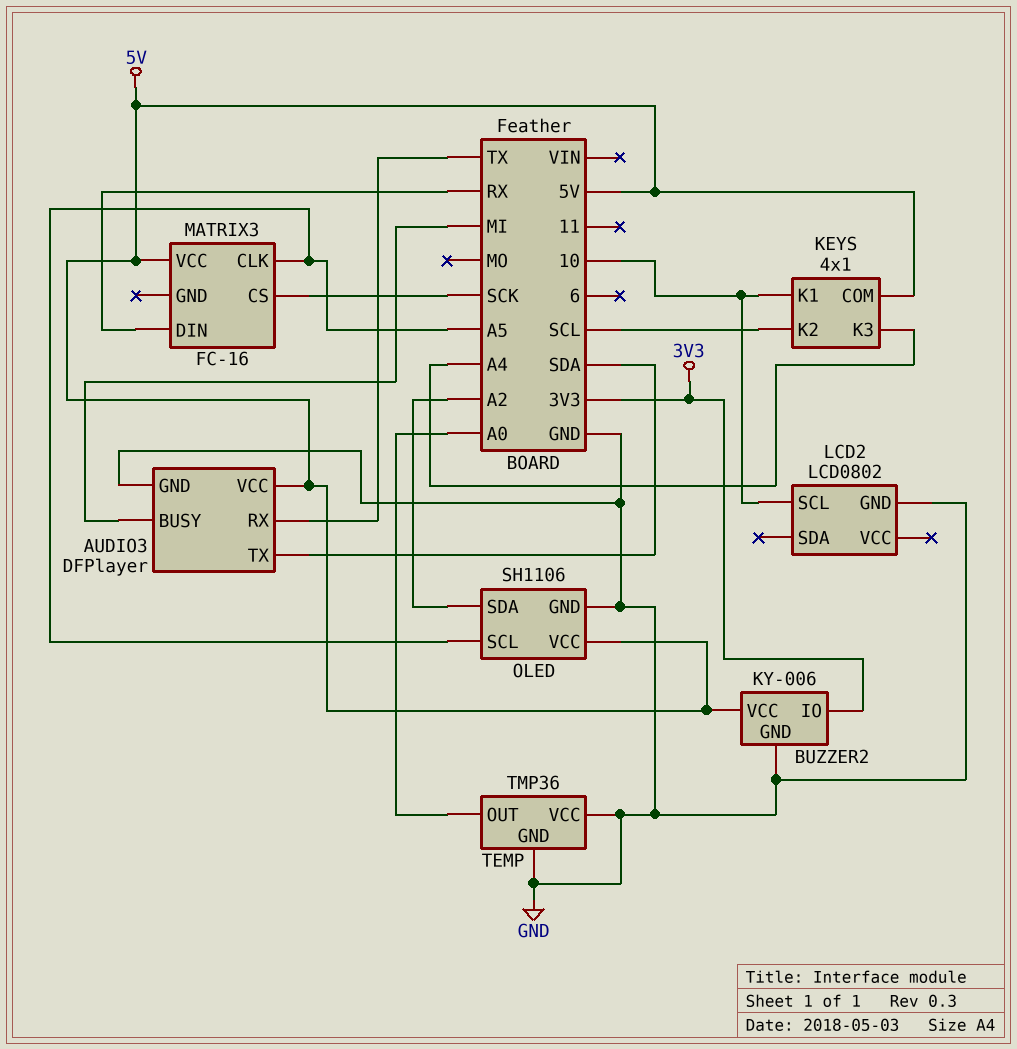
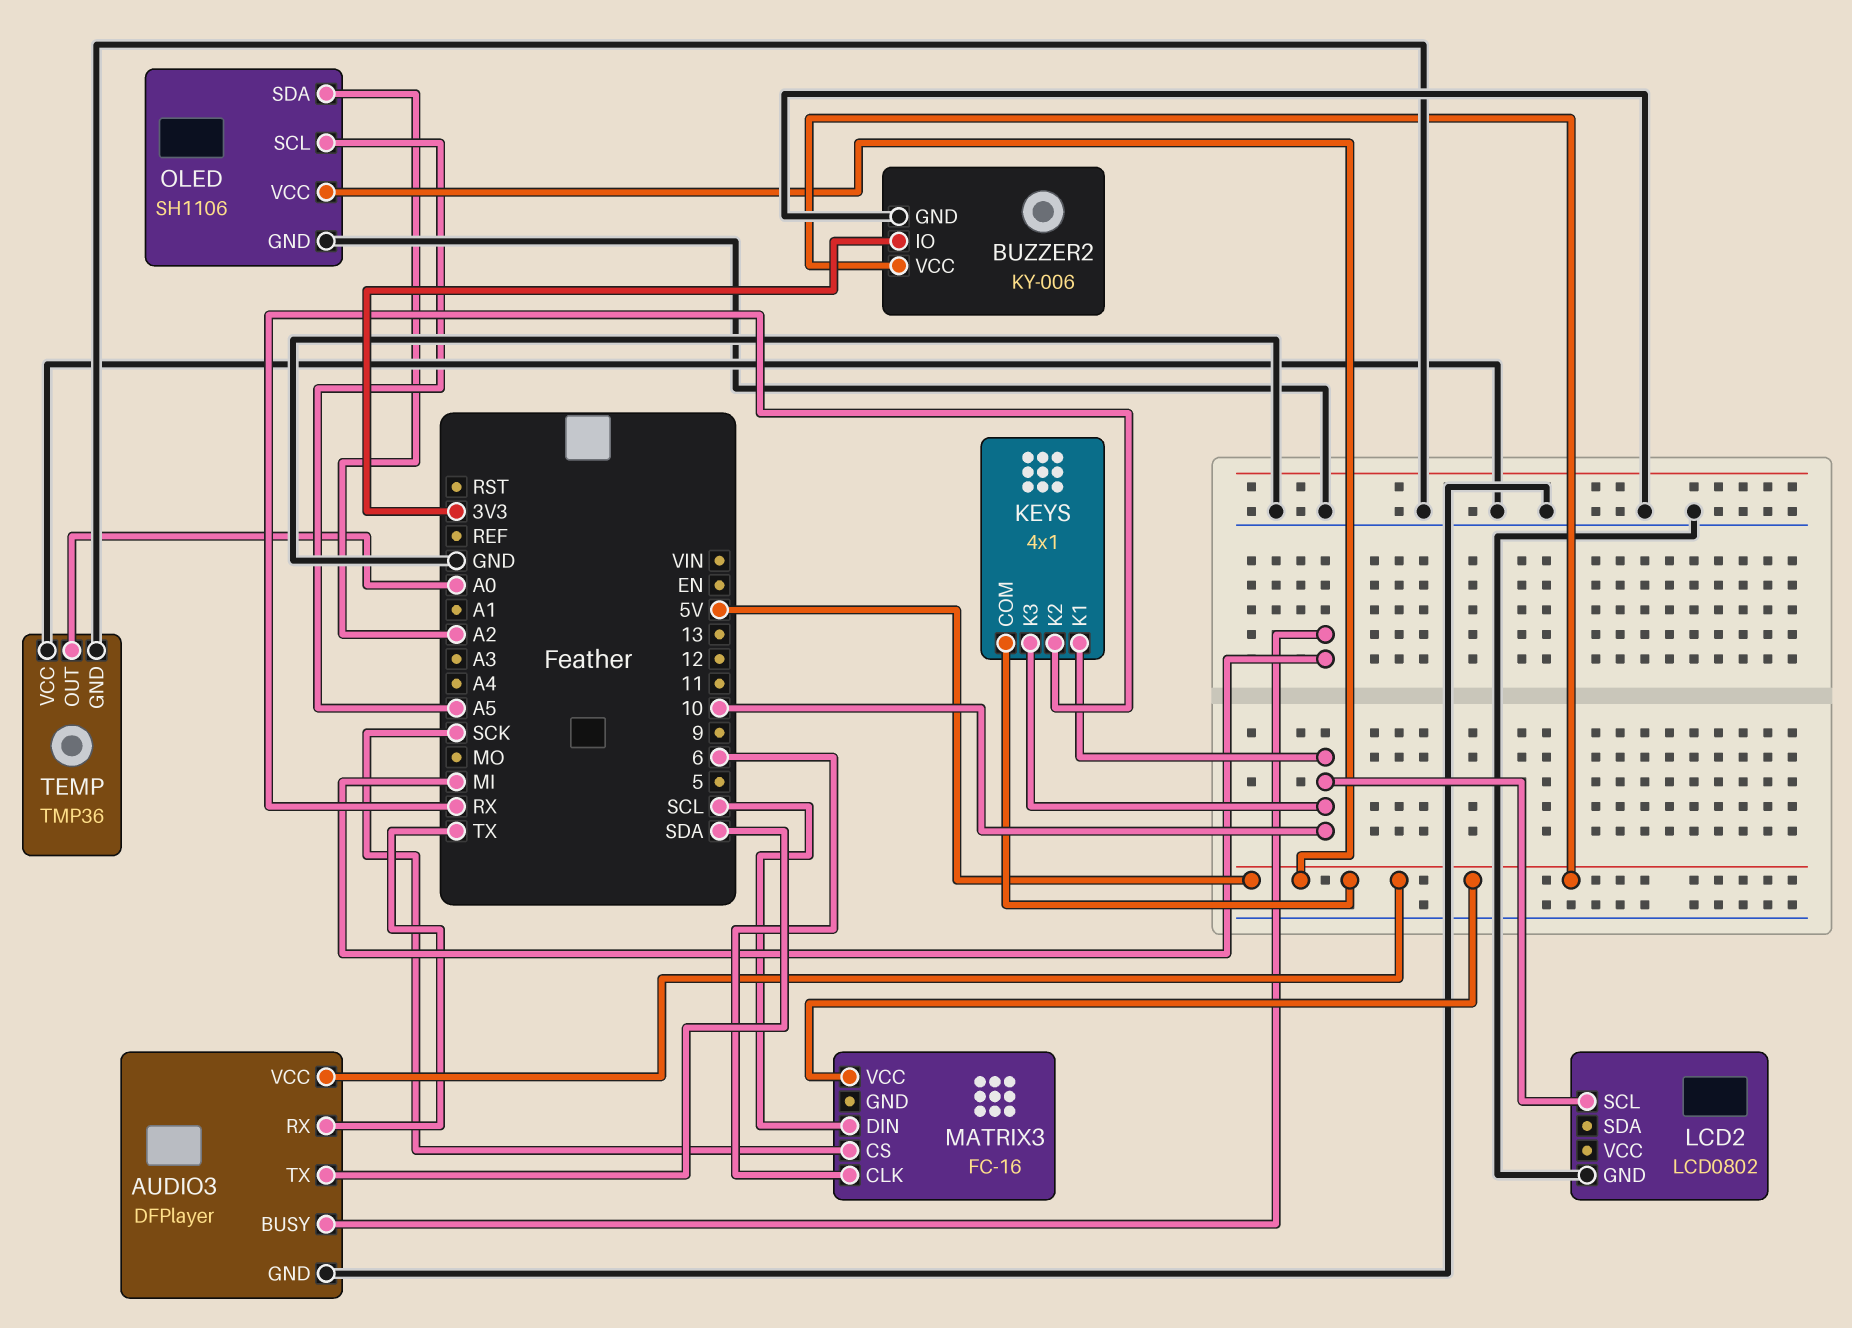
KEYS pin K2: SCL -> RX
KEYS pin K3: A4 -> 10
MATRIX3 pin CLK: A5 -> 6
MATRIX3 pin DIN: RX -> SCL

